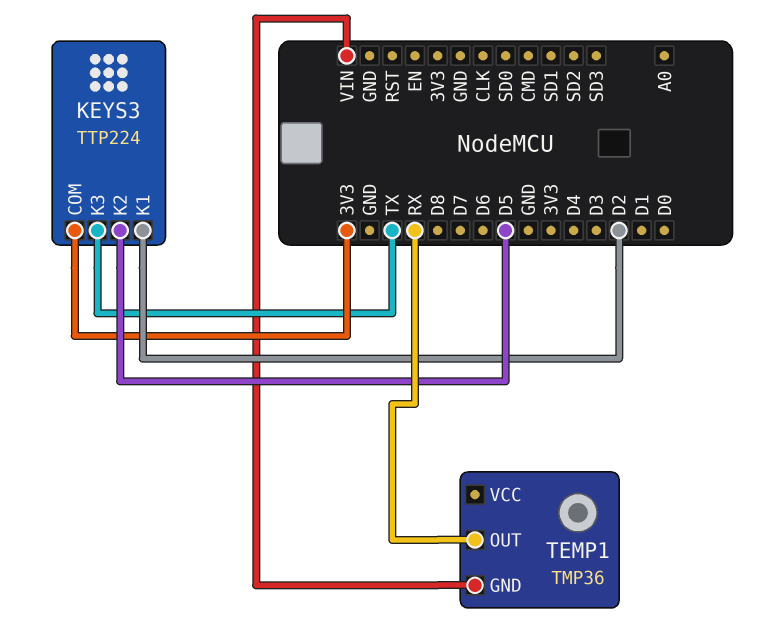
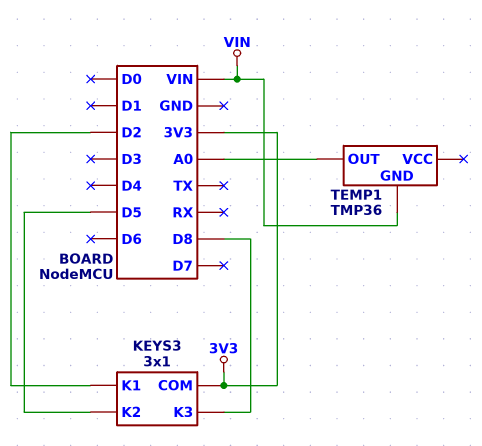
KEYS3: TTP224 -> 3x1
KEYS3 pin K3: TX -> D8
TEMP1 pin OUT: RX -> A0

